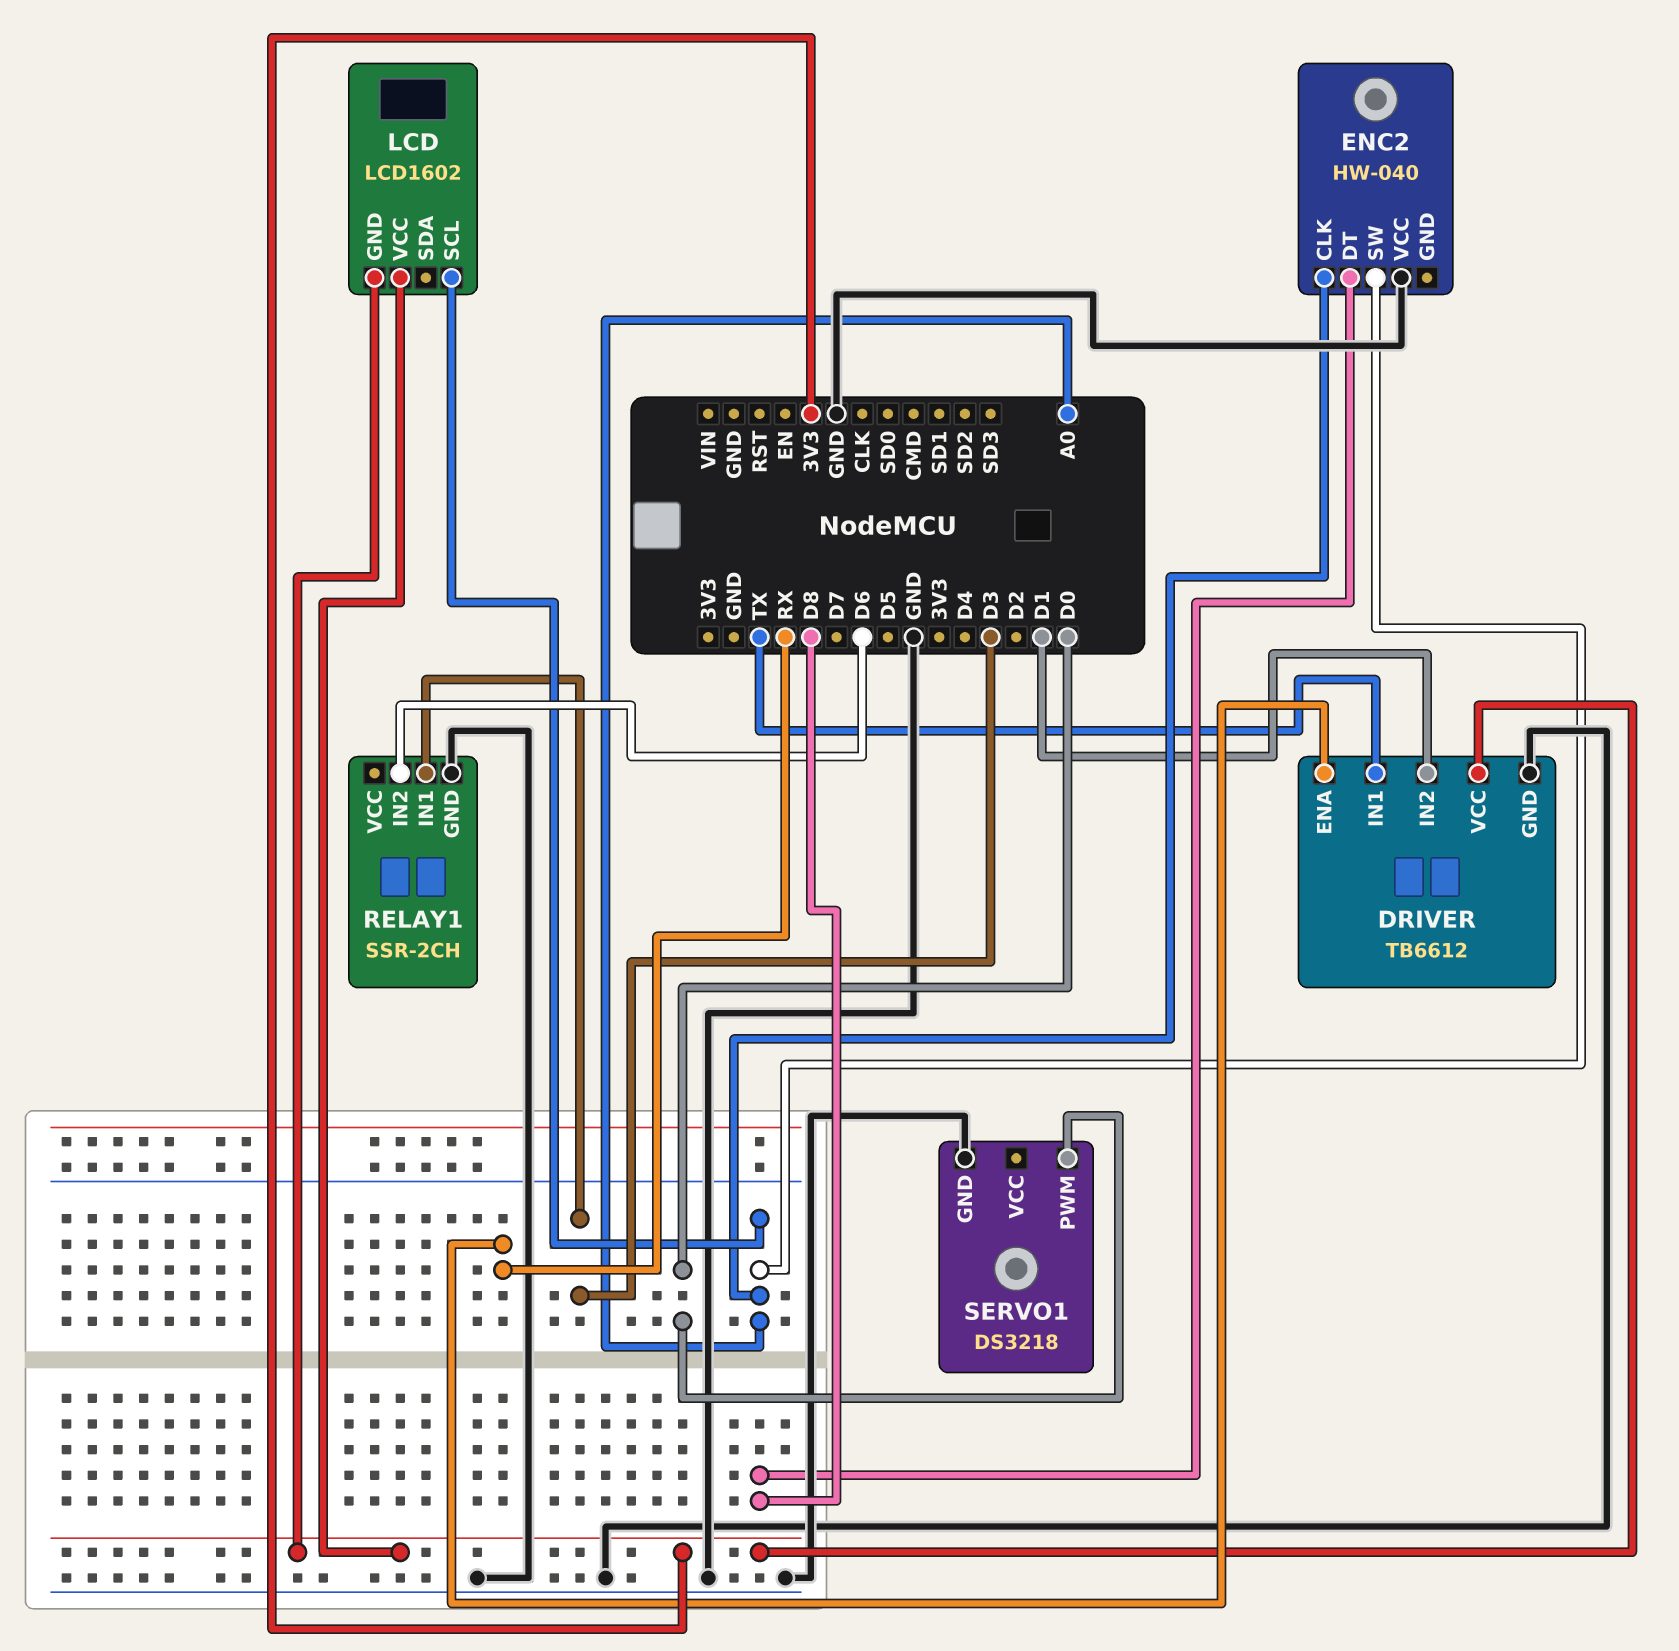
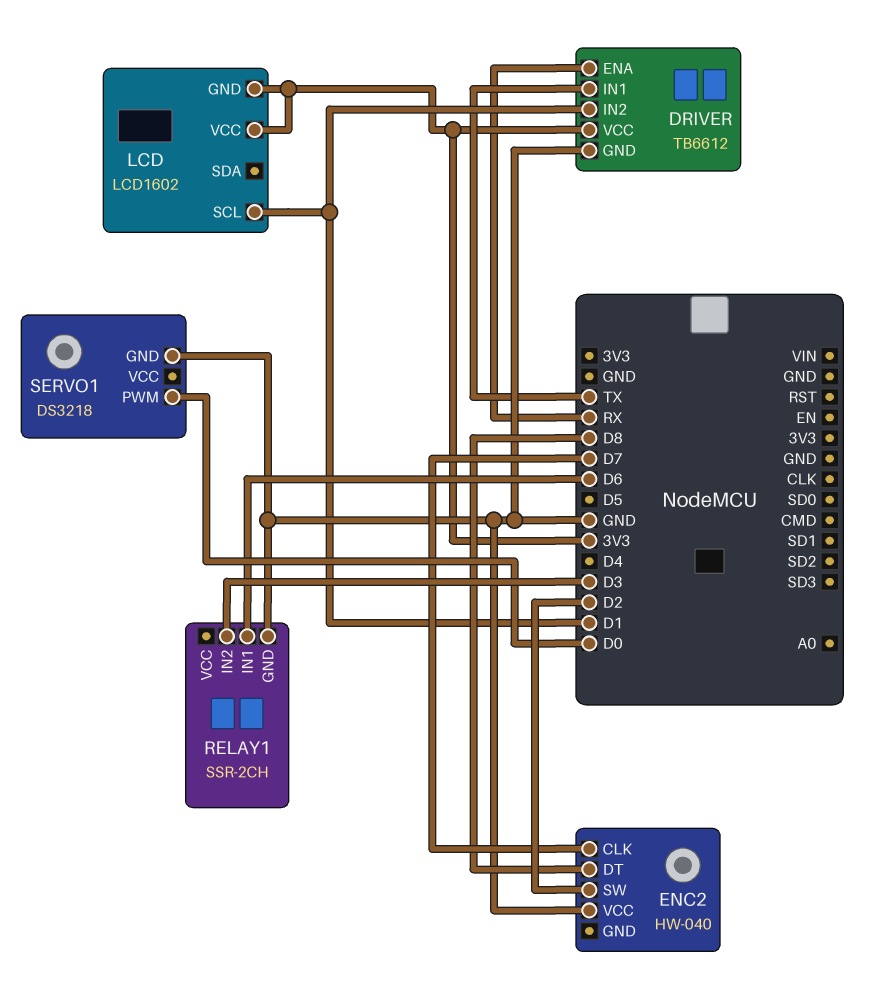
ENC2 pin CLK: A0 -> D7
ENC2 pin SW: A0 -> D2
LCD pin SCL: A0 -> D1
RELAY1 pin IN1: D3 -> D6
RELAY1 pin IN2: D6 -> D3

